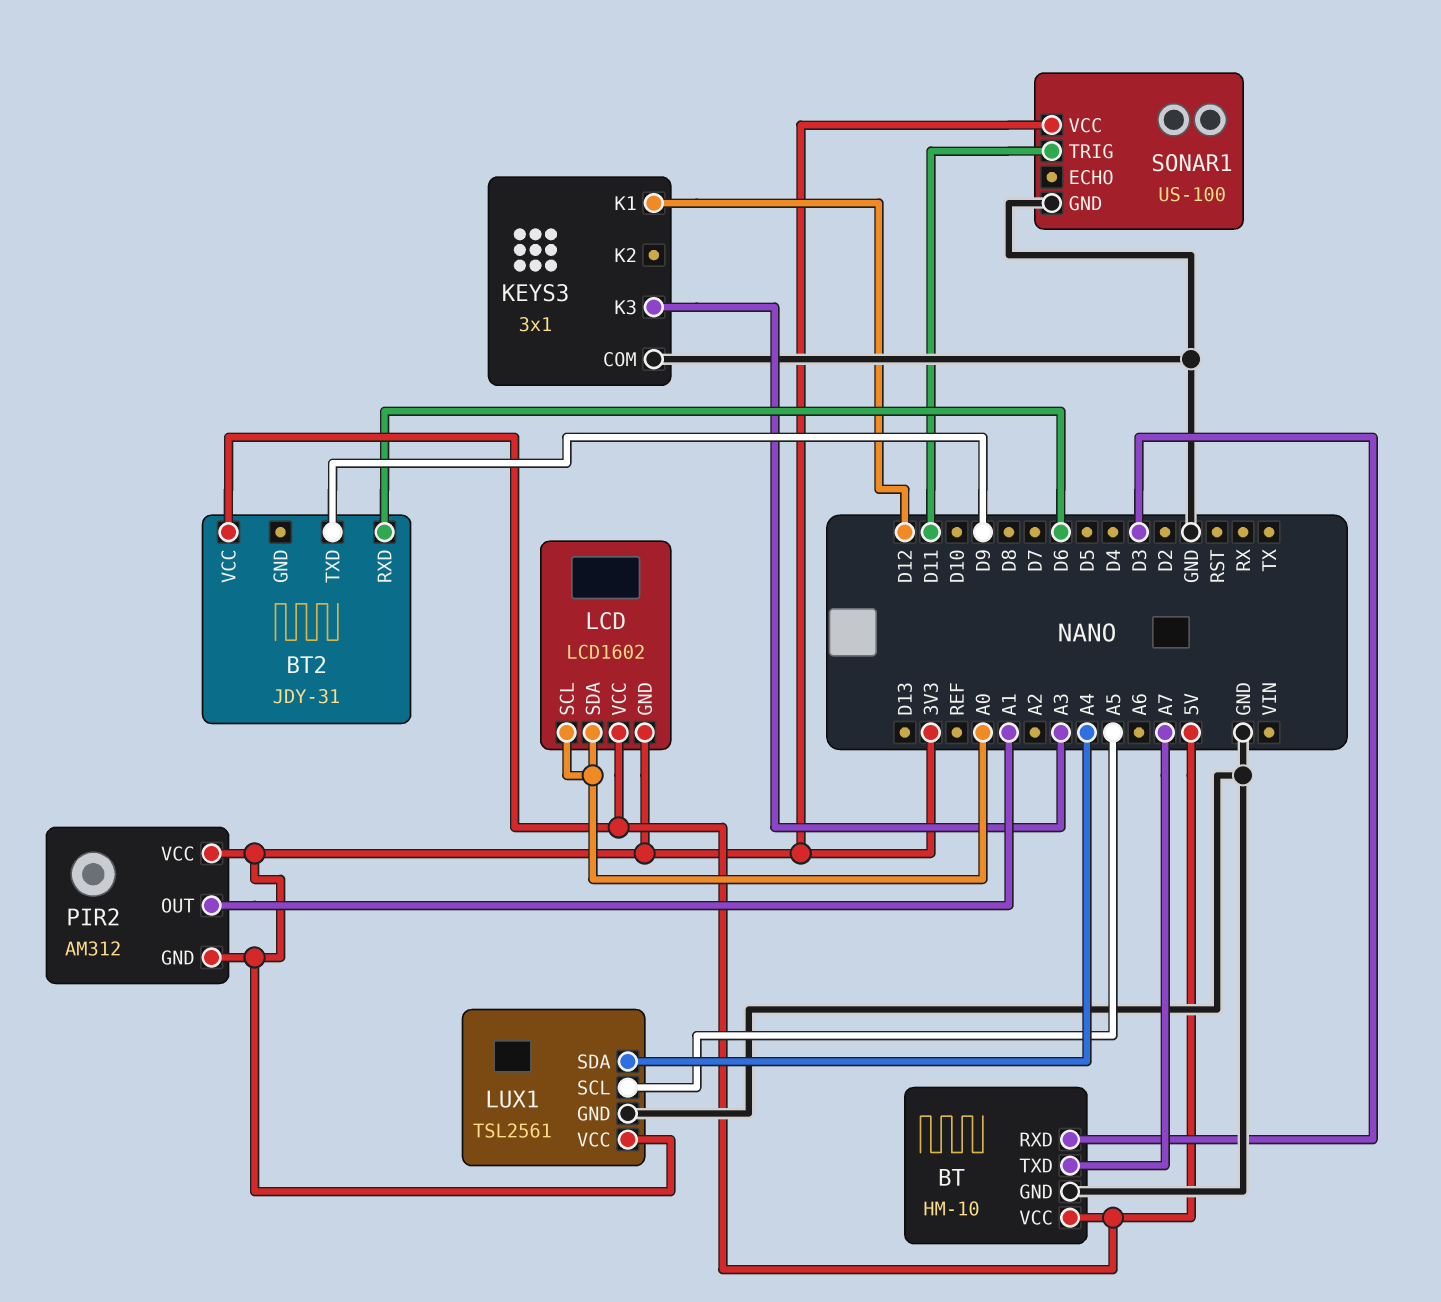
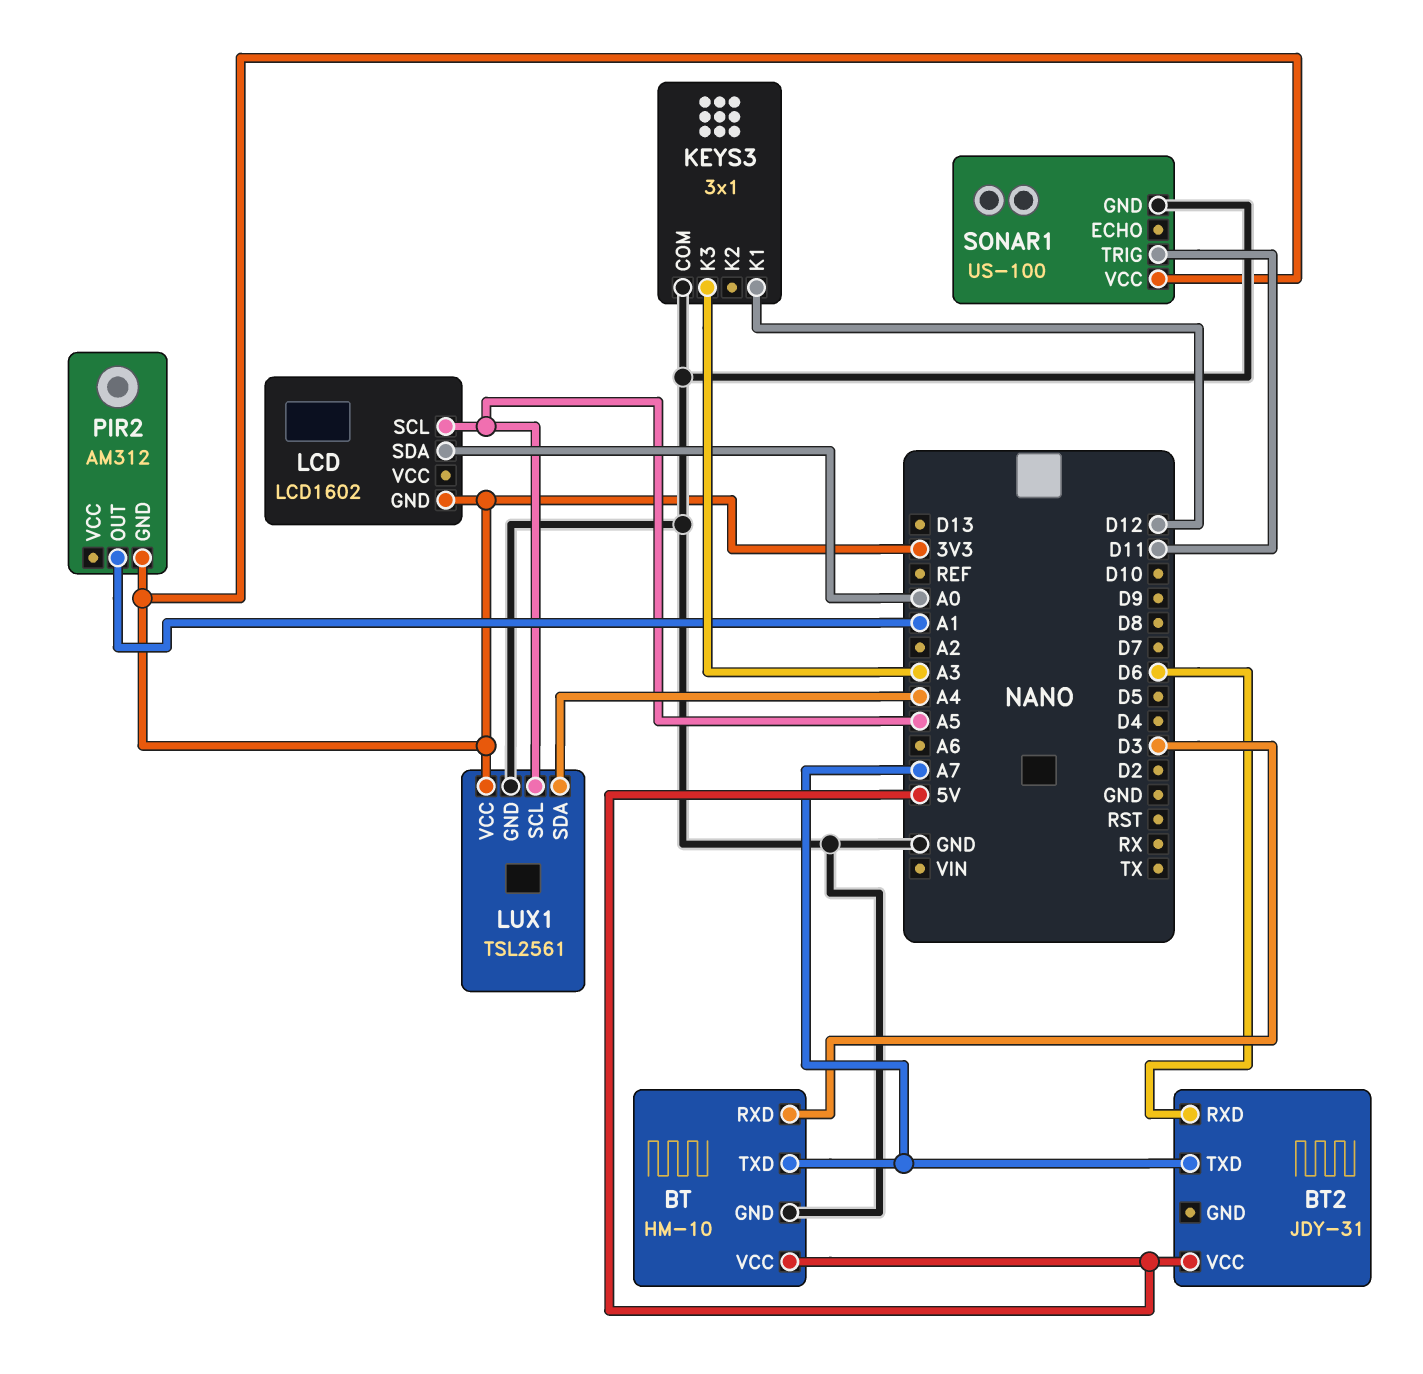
BT2 pin TXD: D9 -> A7
LCD pin SCL: A0 -> A5
LCD pin VCC: 5V -> none
PIR2 pin VCC: 3V3 -> none

